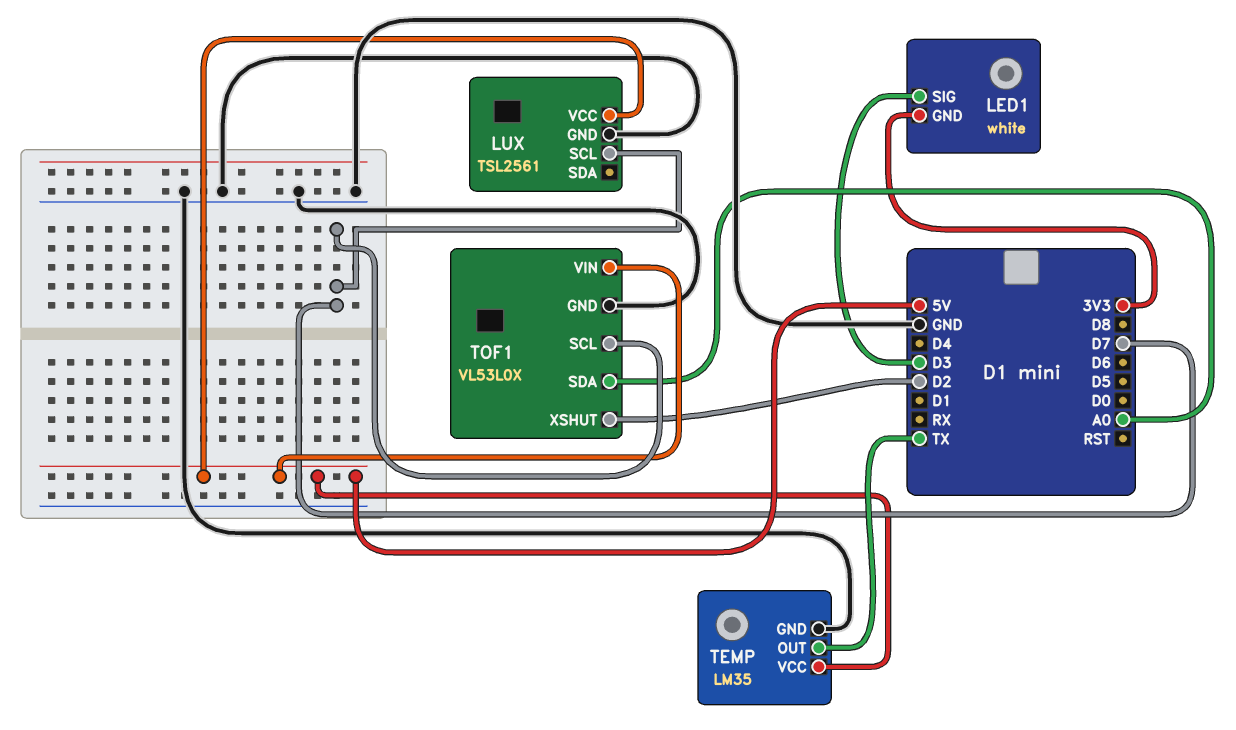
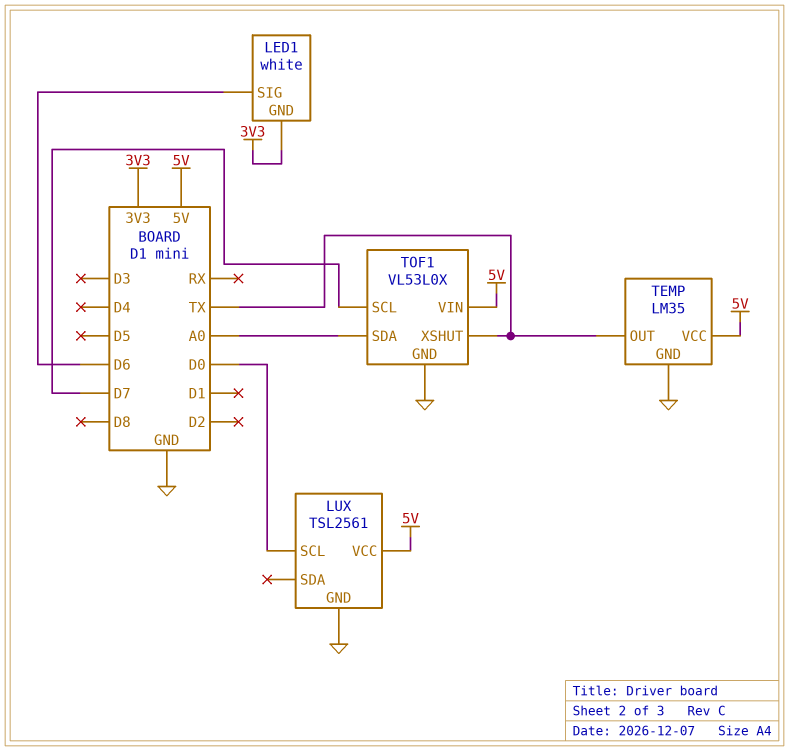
LED1 pin SIG: D3 -> D6
LUX pin SCL: D7 -> D0
TOF1 pin XSHUT: D2 -> TX

